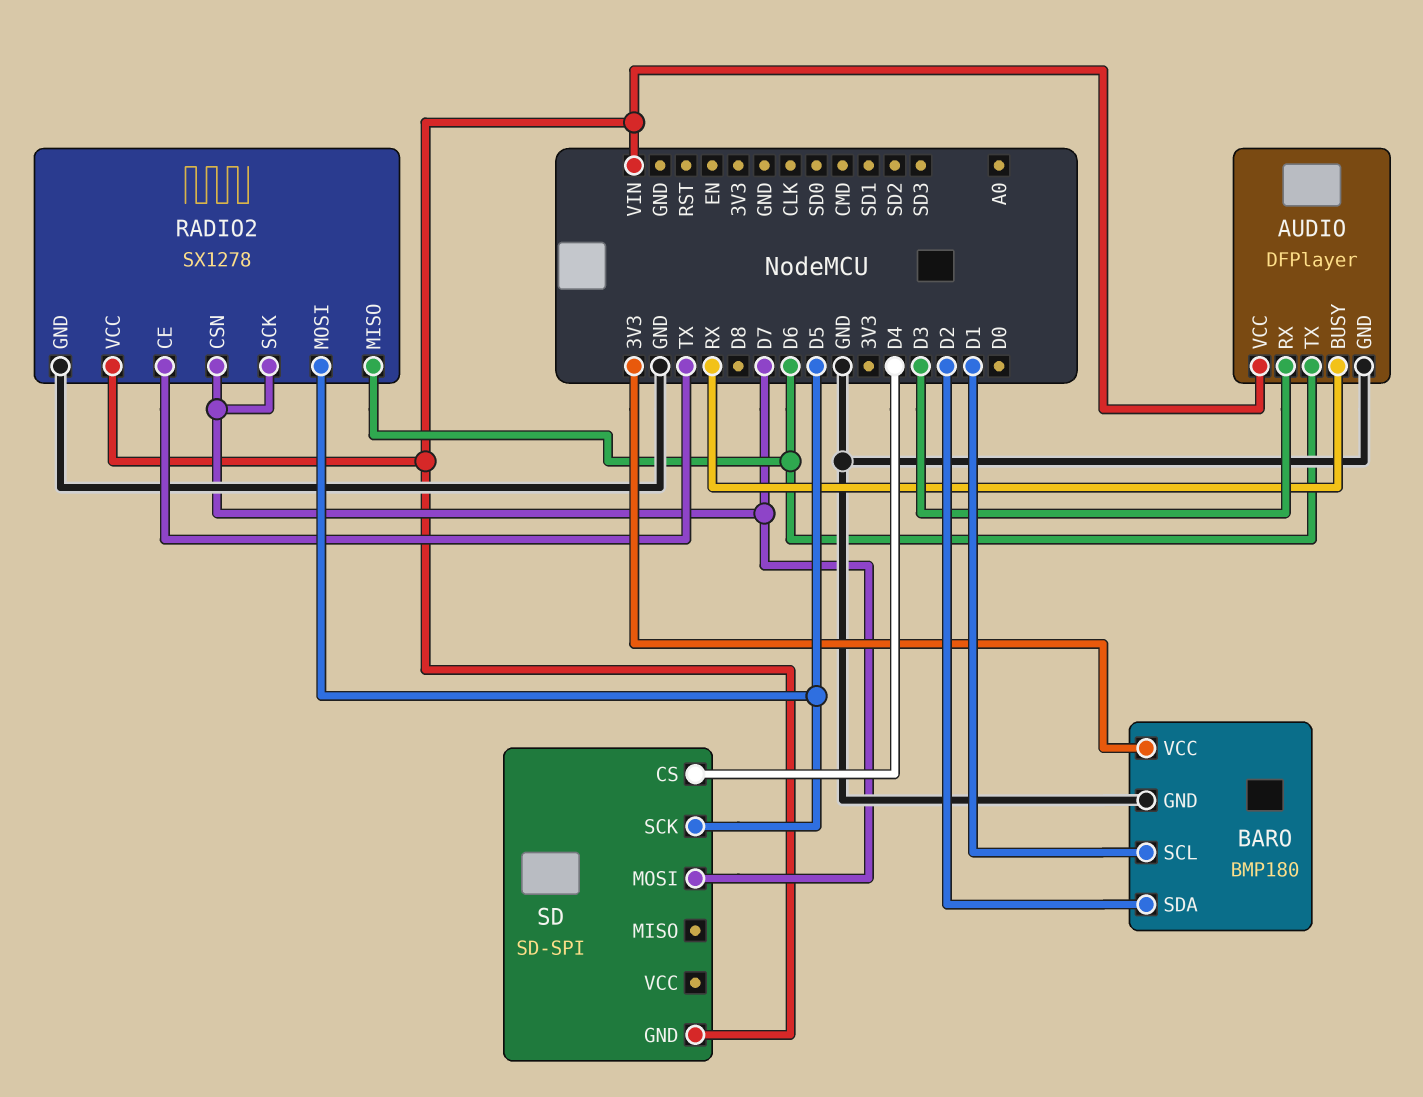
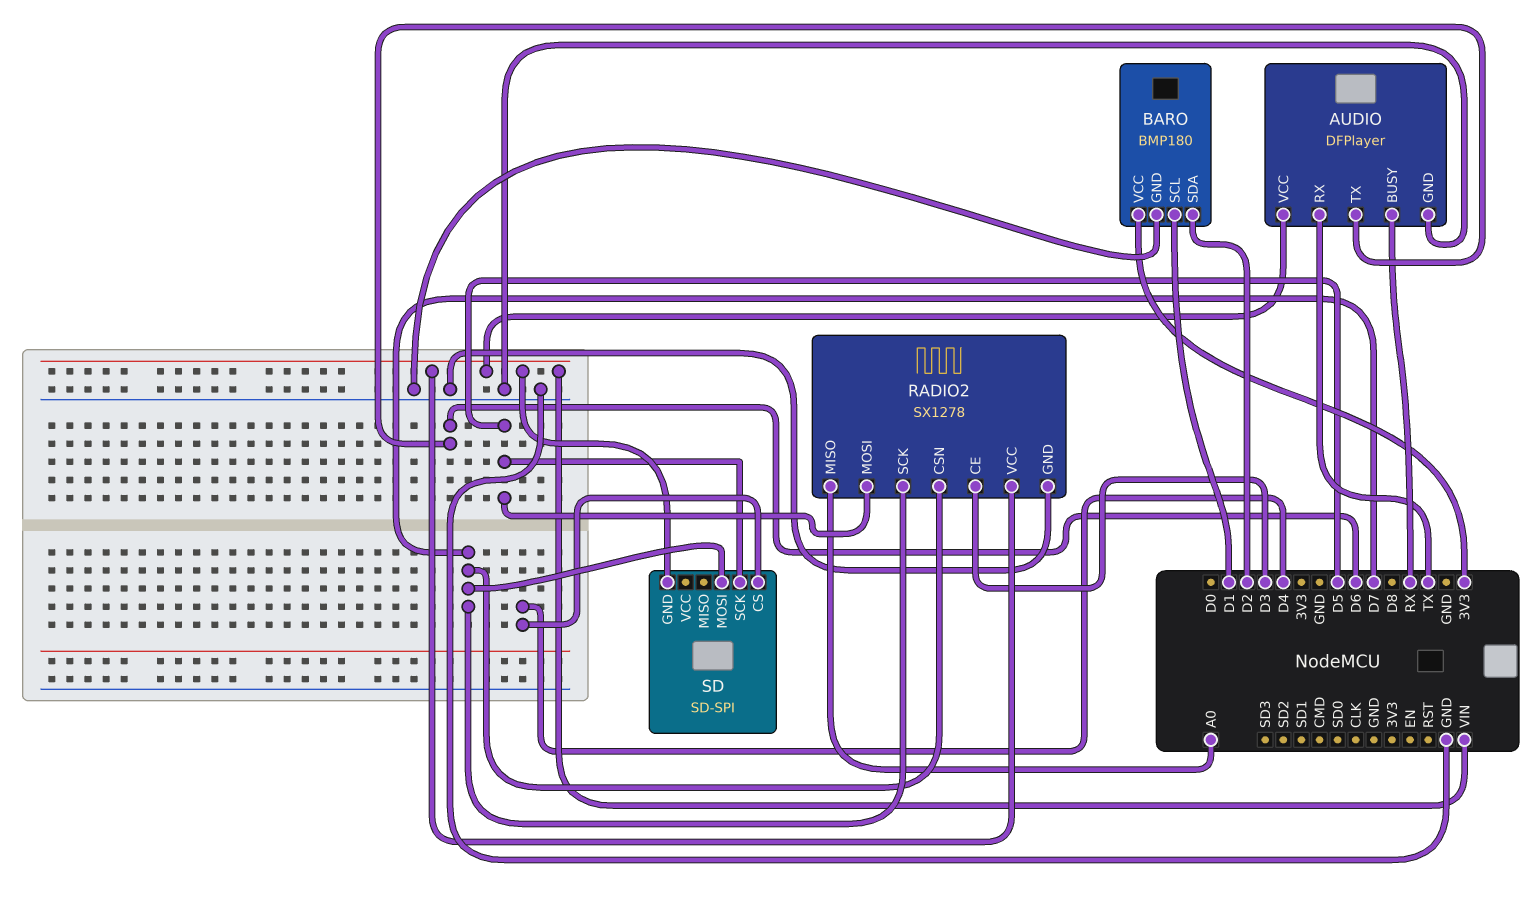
AUDIO pin RX: D3 -> TX
RADIO2 pin CE: TX -> D3
RADIO2 pin MISO: D6 -> A0

